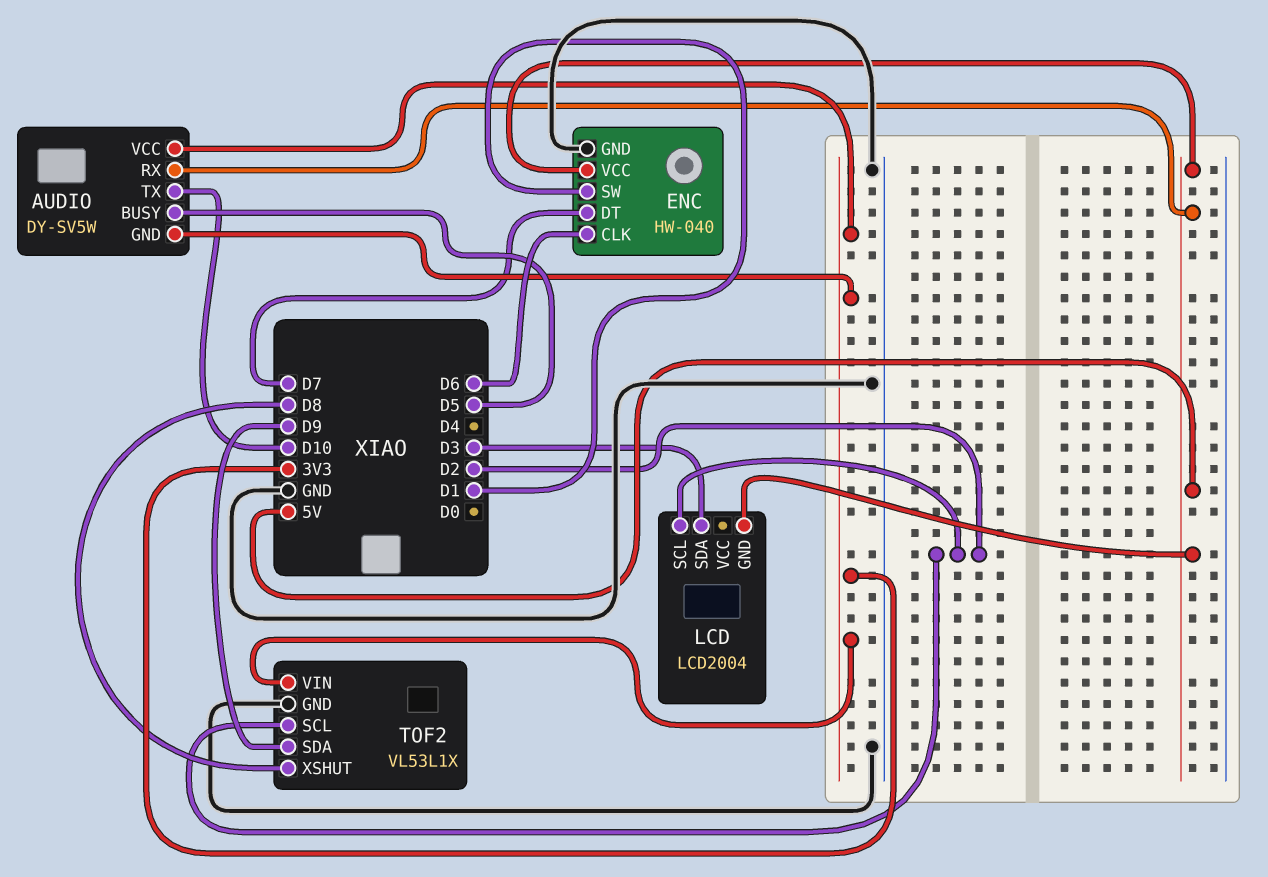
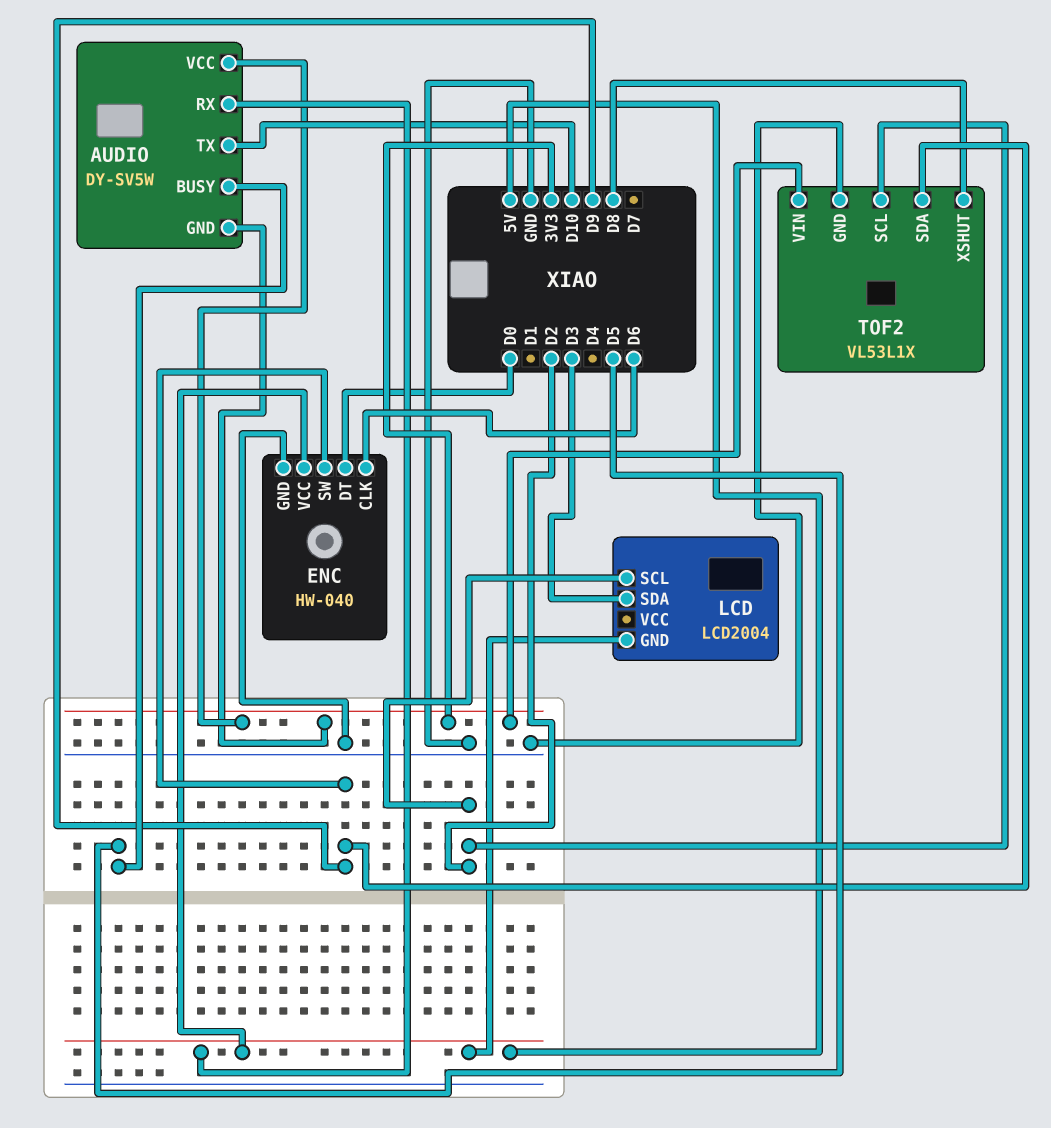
ENC pin DT: D7 -> D0
ENC pin SW: D1 -> D9

